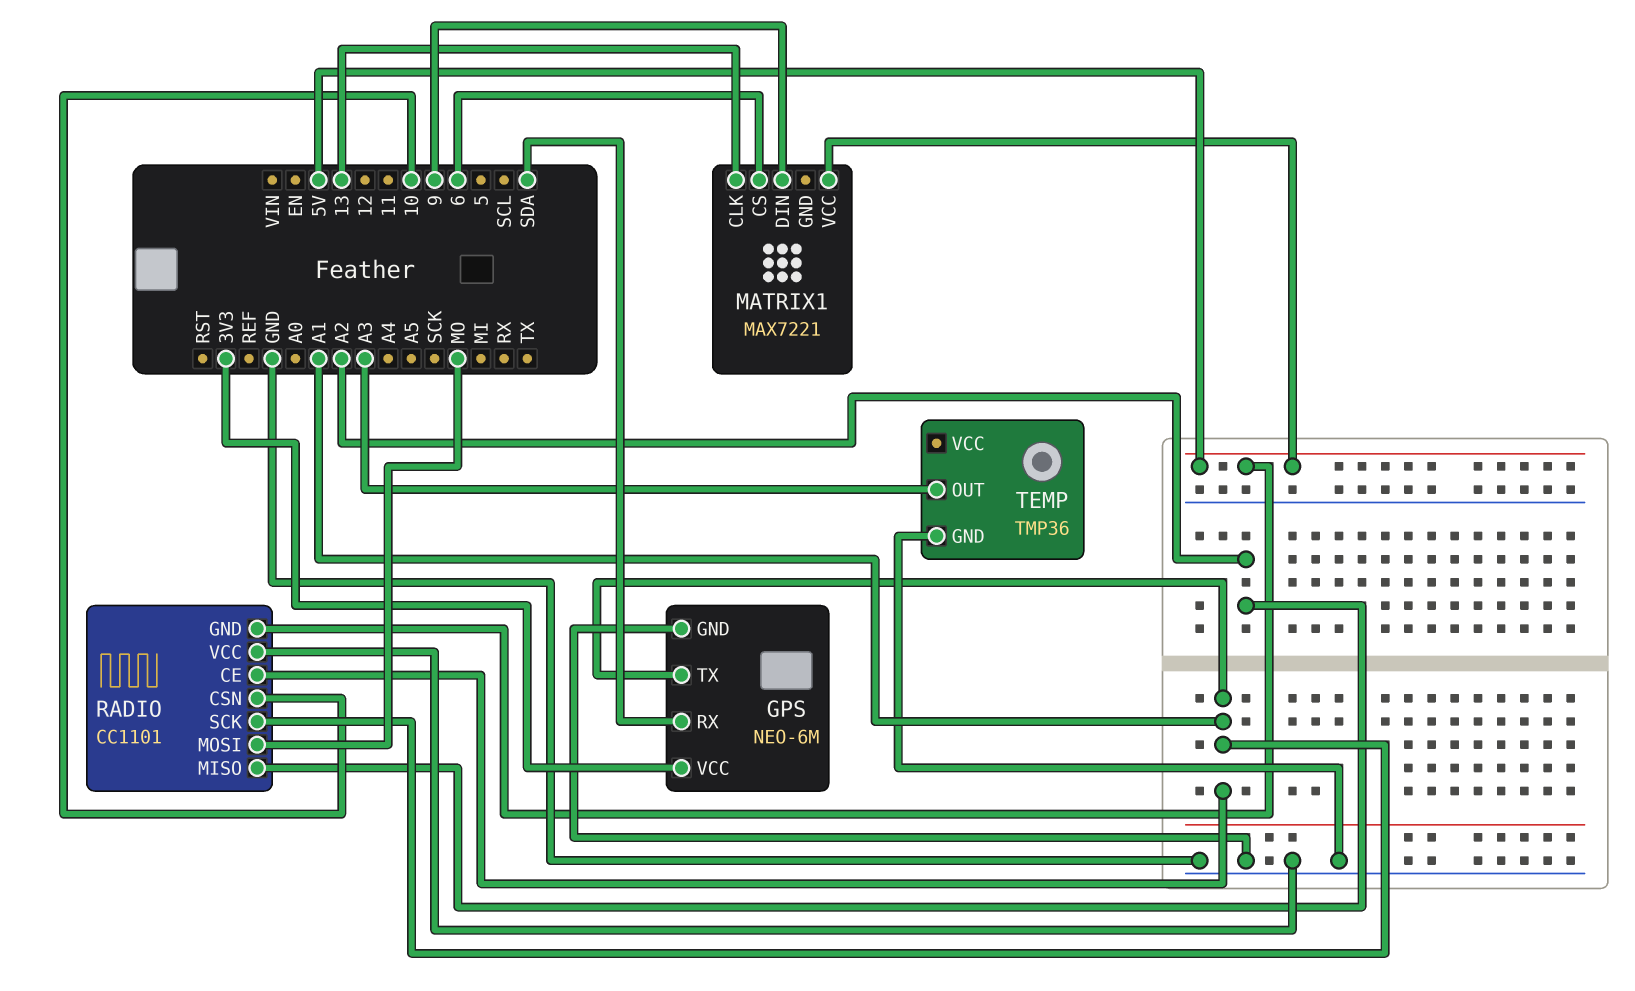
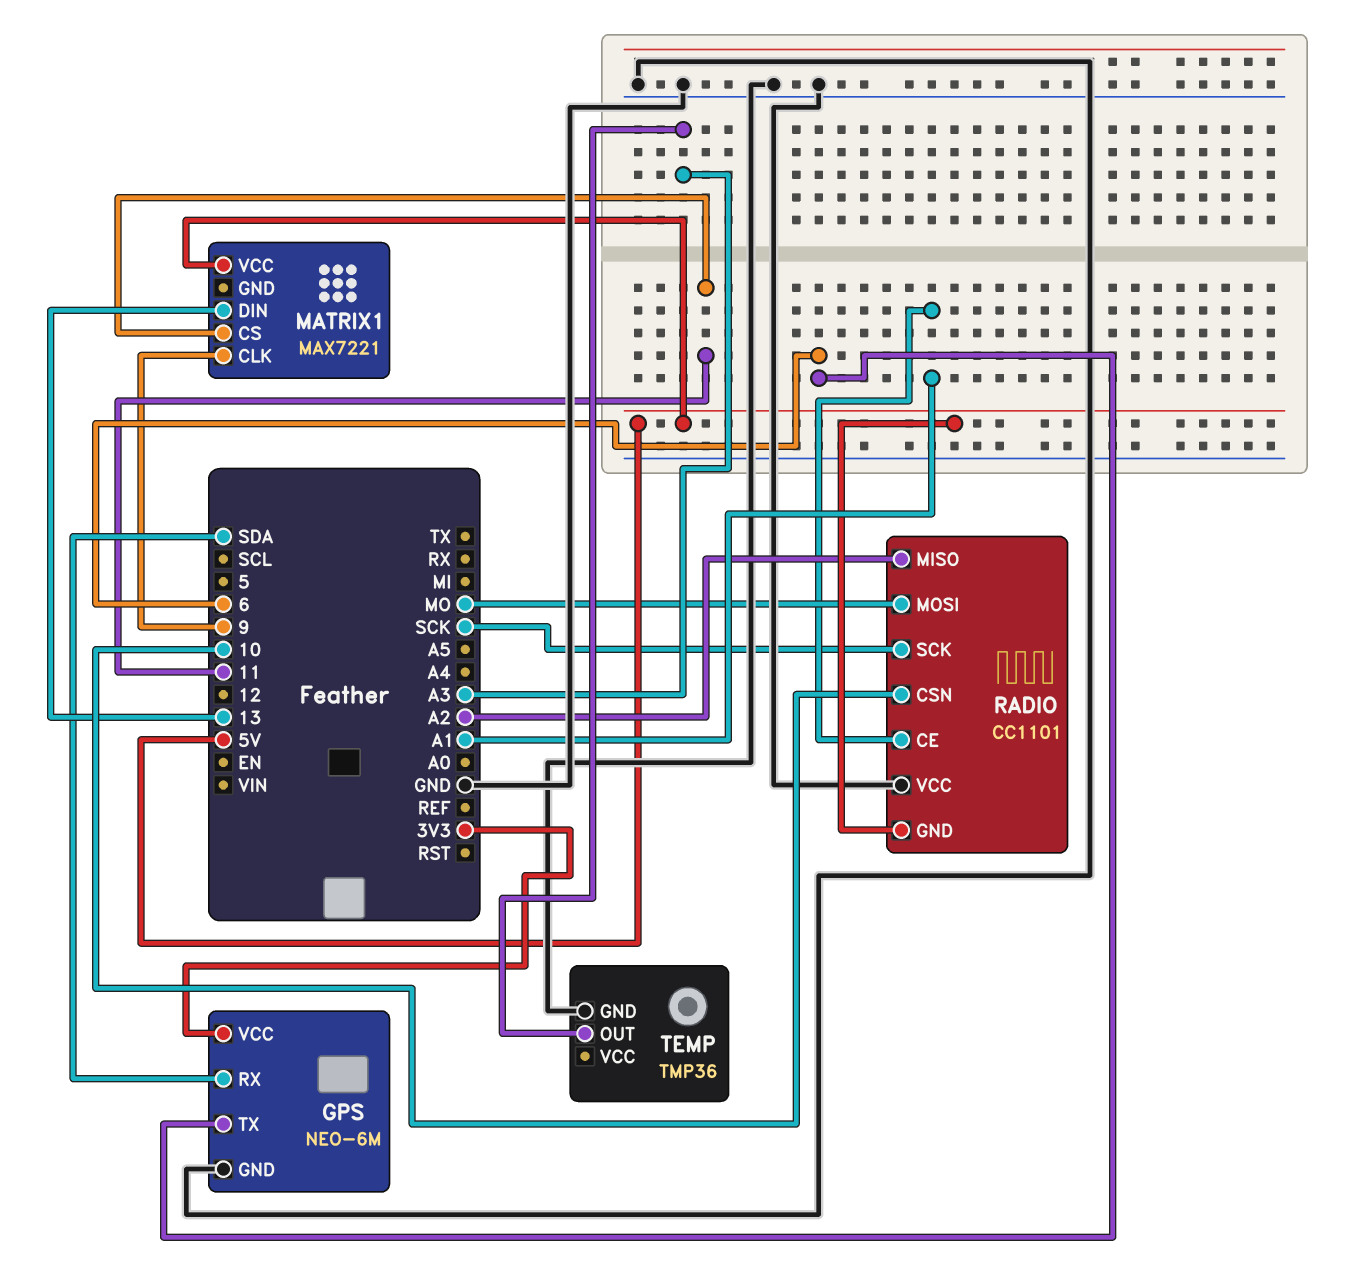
GPS pin TX: A1 -> 6
MATRIX1 pin CLK: 13 -> 9
MATRIX1 pin CS: 6 -> 11
MATRIX1 pin DIN: 9 -> 13
RADIO pin SCK: A1 -> SCK

